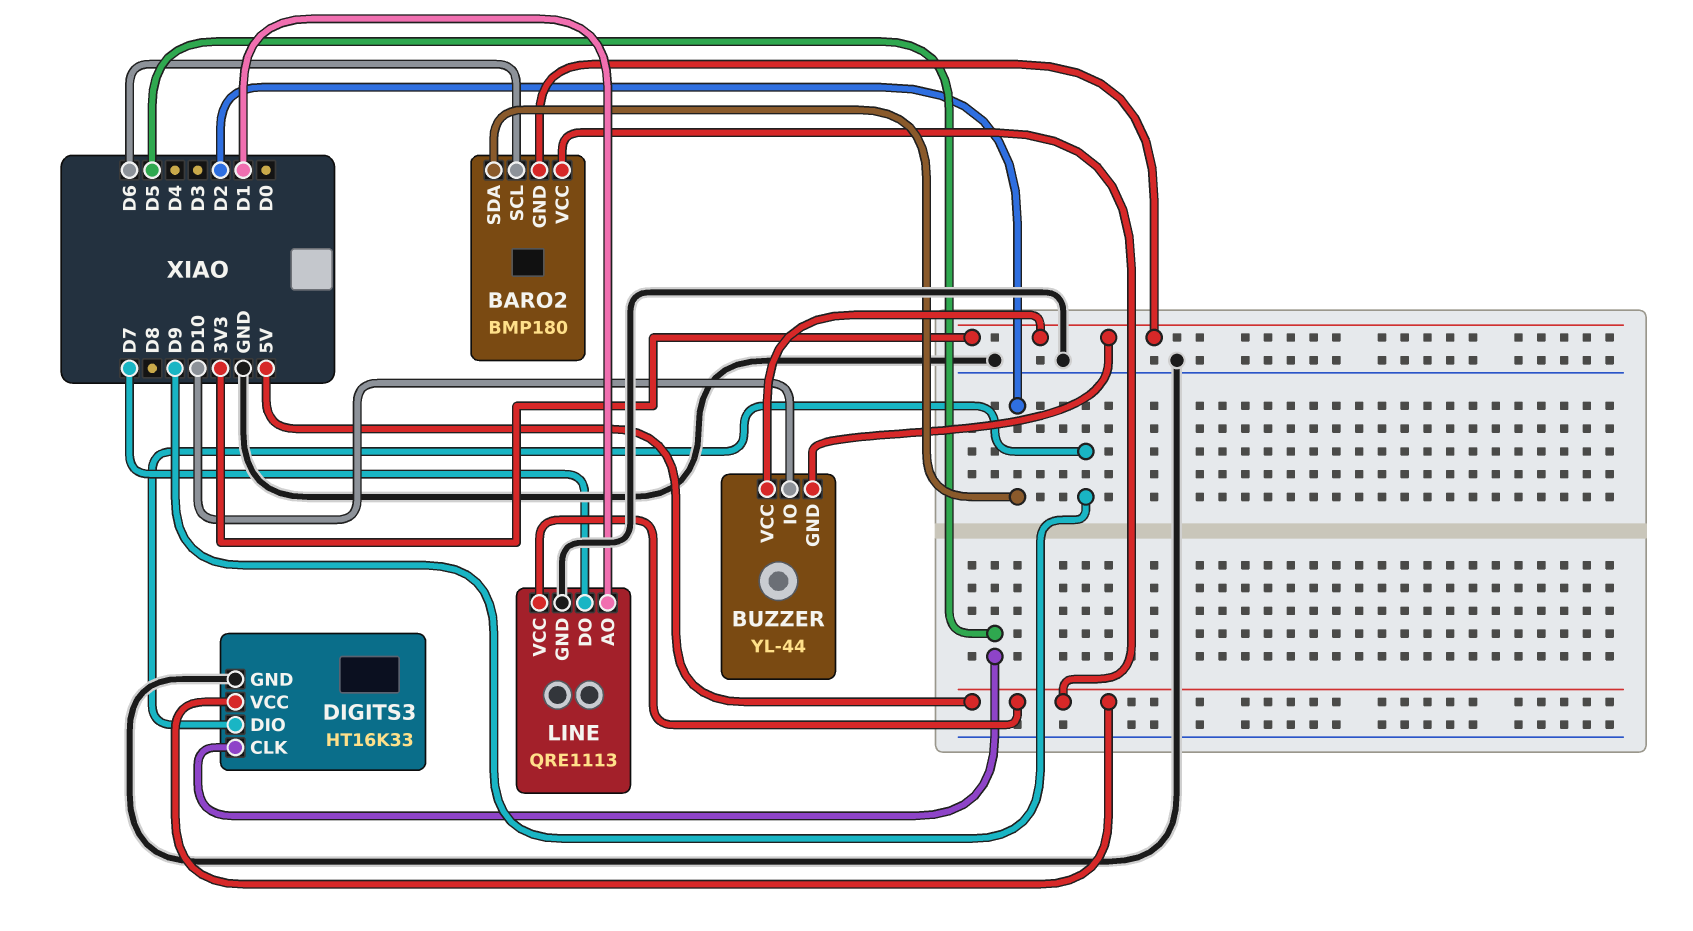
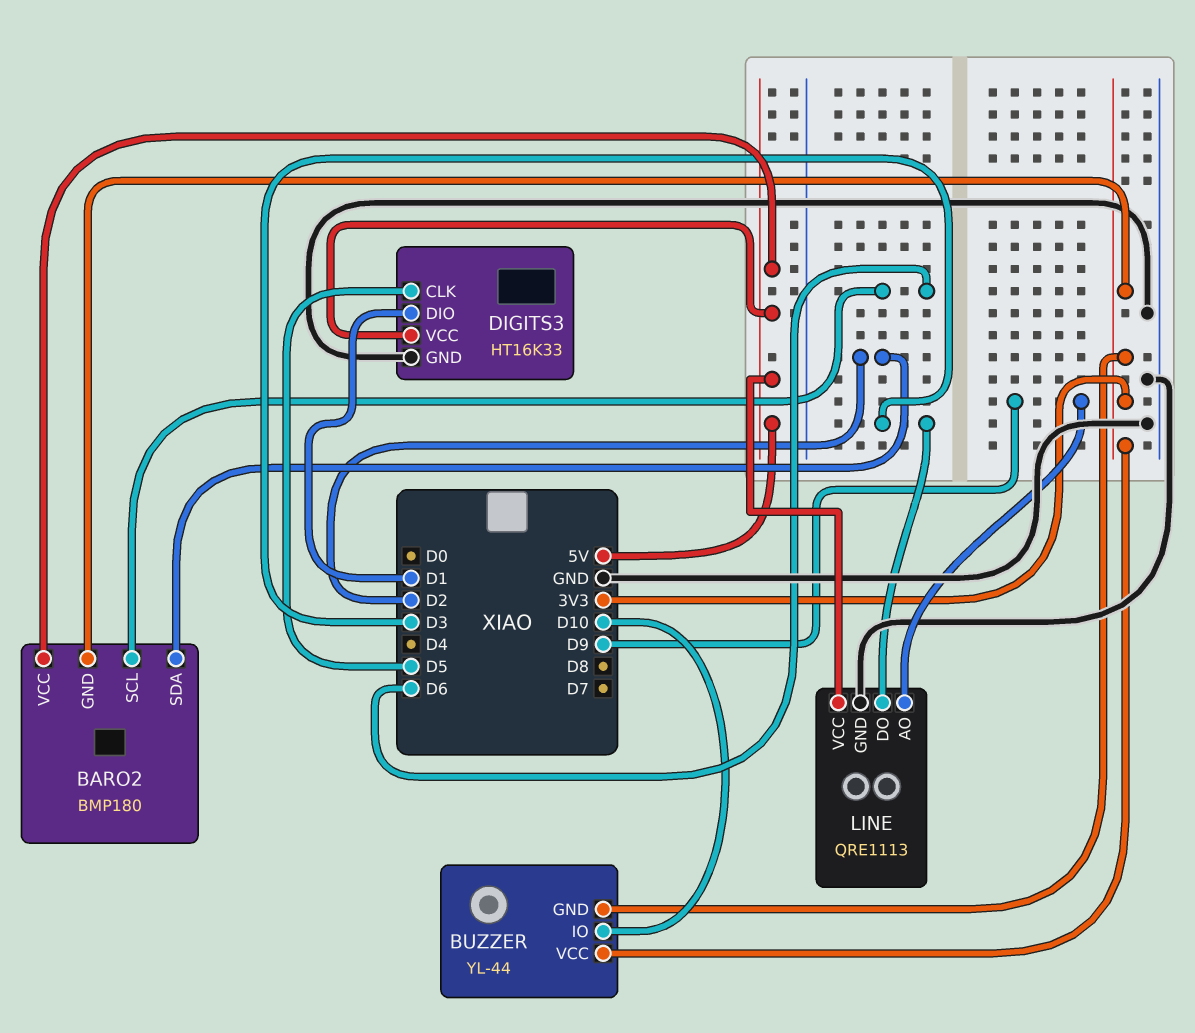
DIGITS3 pin DIO: D9 -> D1
LINE pin AO: D1 -> D9
LINE pin DO: D7 -> D3

